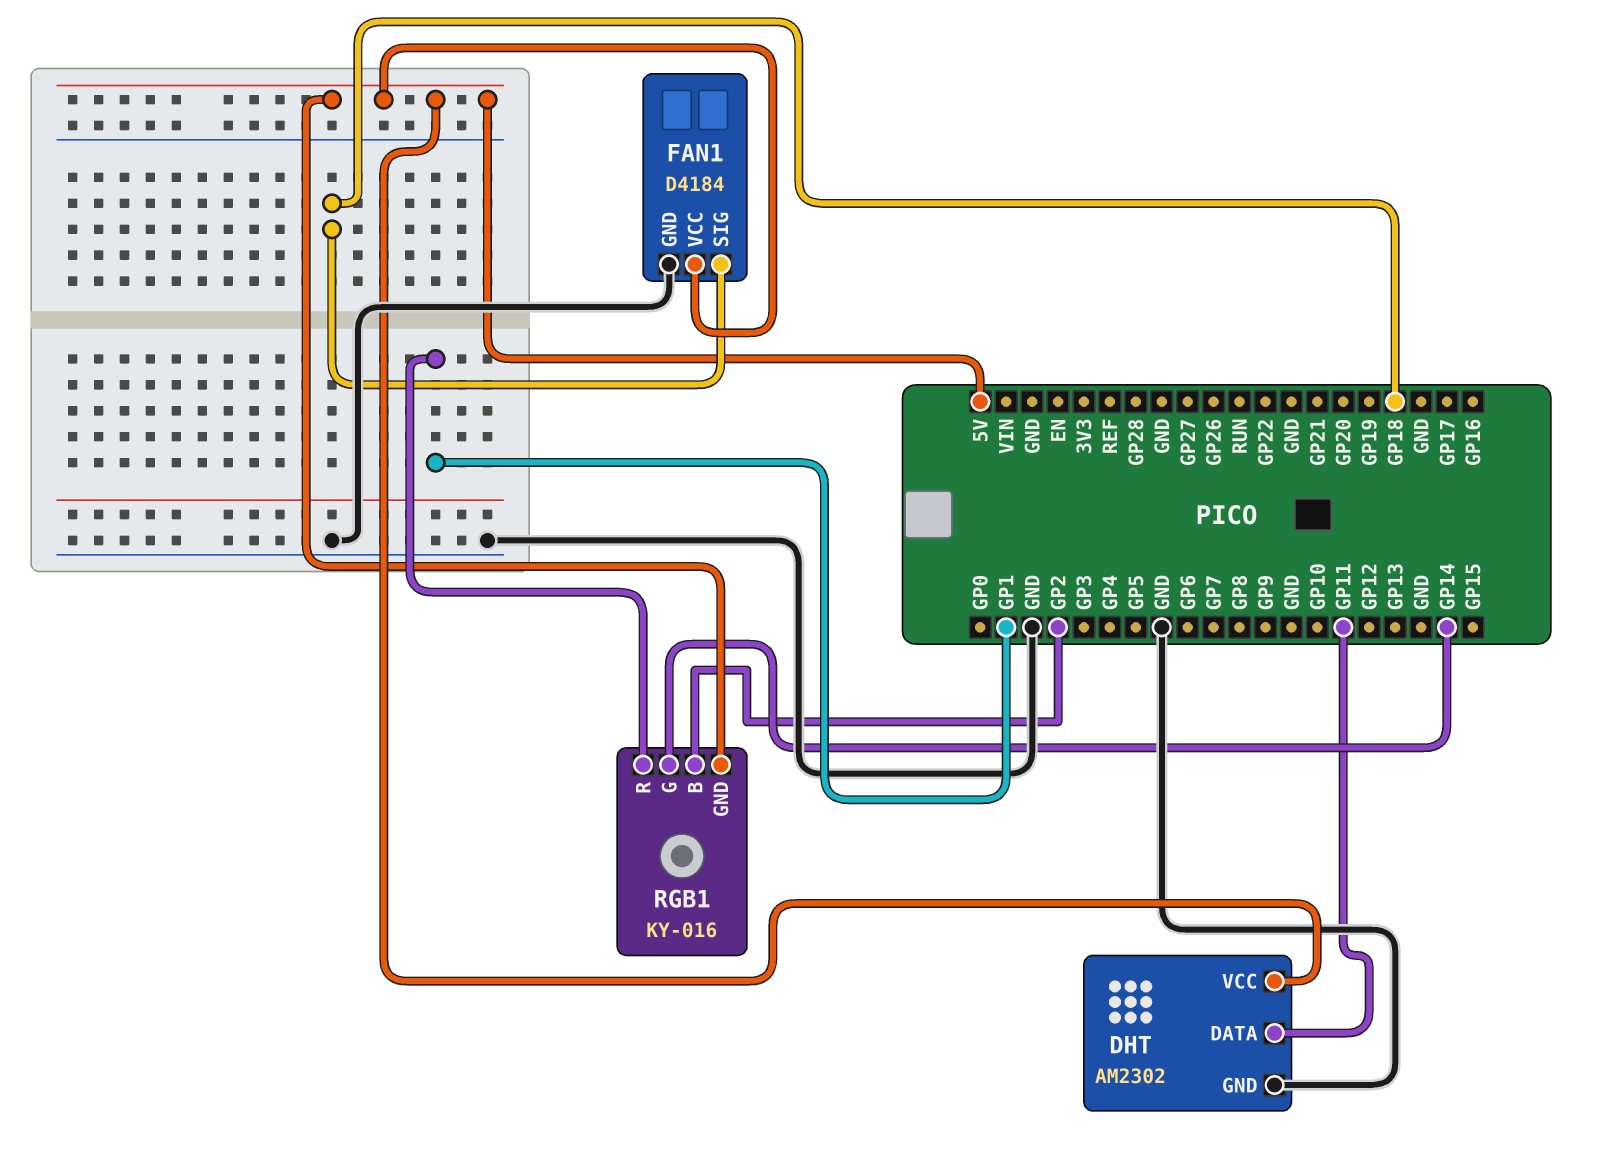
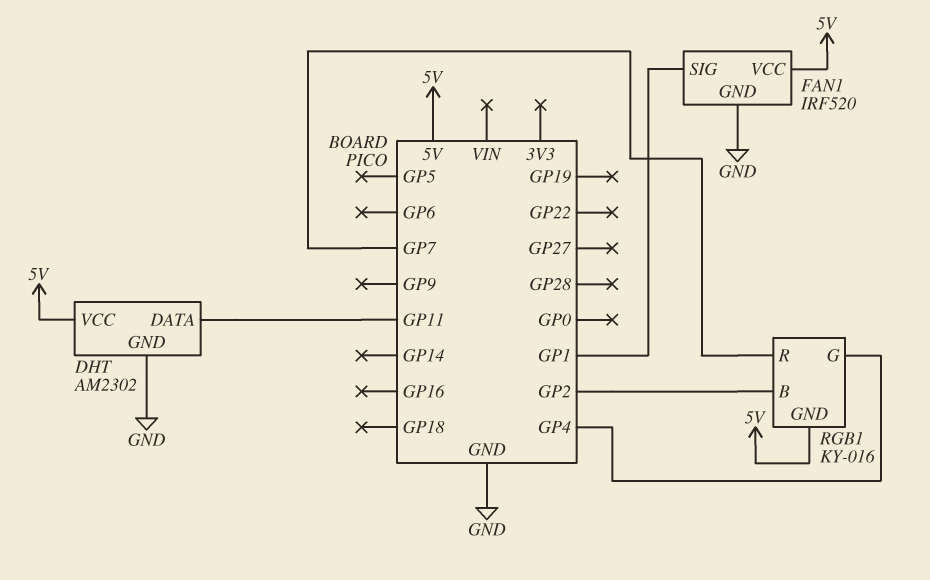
FAN1: D4184 -> IRF520
FAN1 pin SIG: GP18 -> GP1
RGB1 pin G: GP14 -> GP4
RGB1 pin R: GP1 -> GP7

